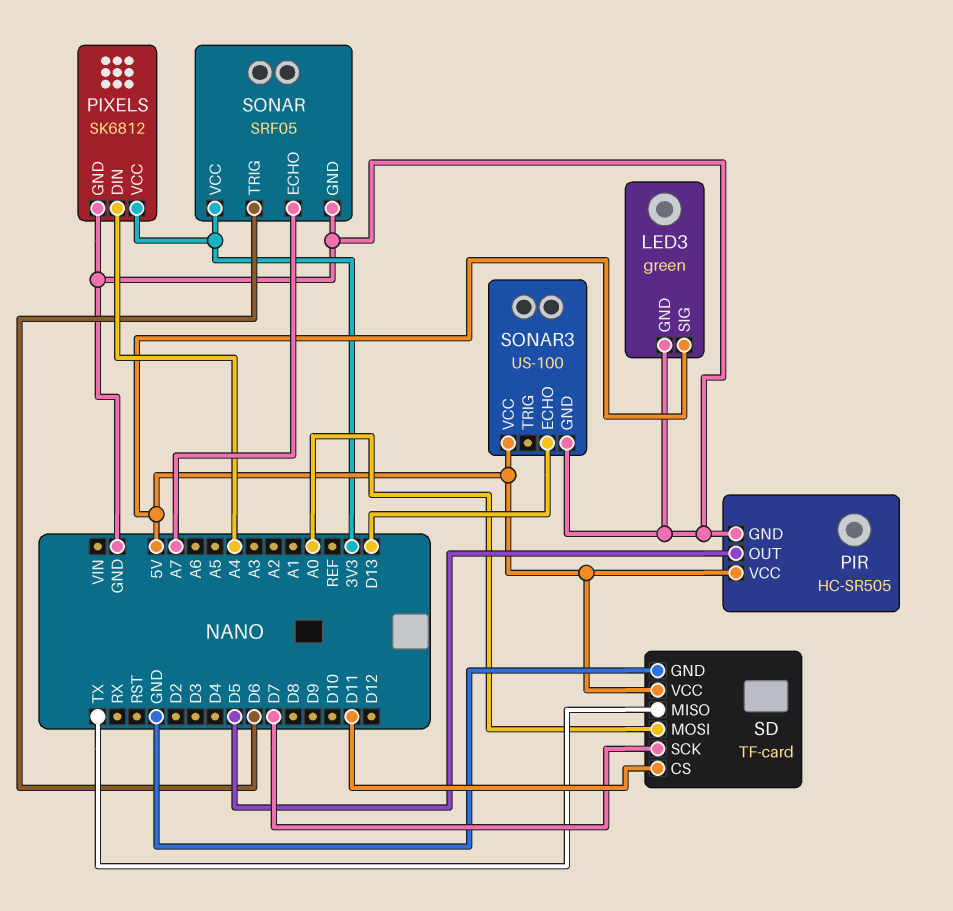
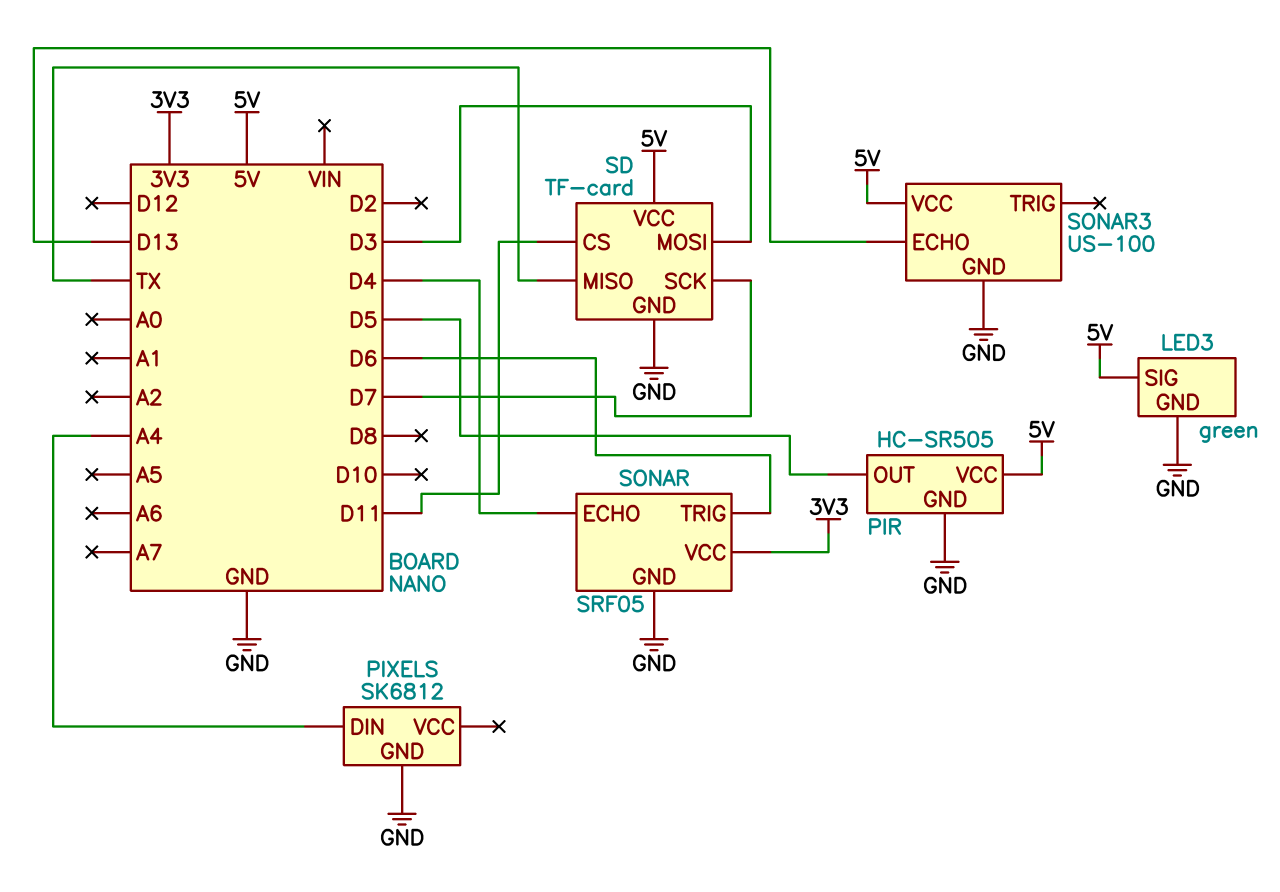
PIXELS pin VCC: 3V3 -> none
SD pin MOSI: A0 -> D3
SONAR pin ECHO: A7 -> D4

